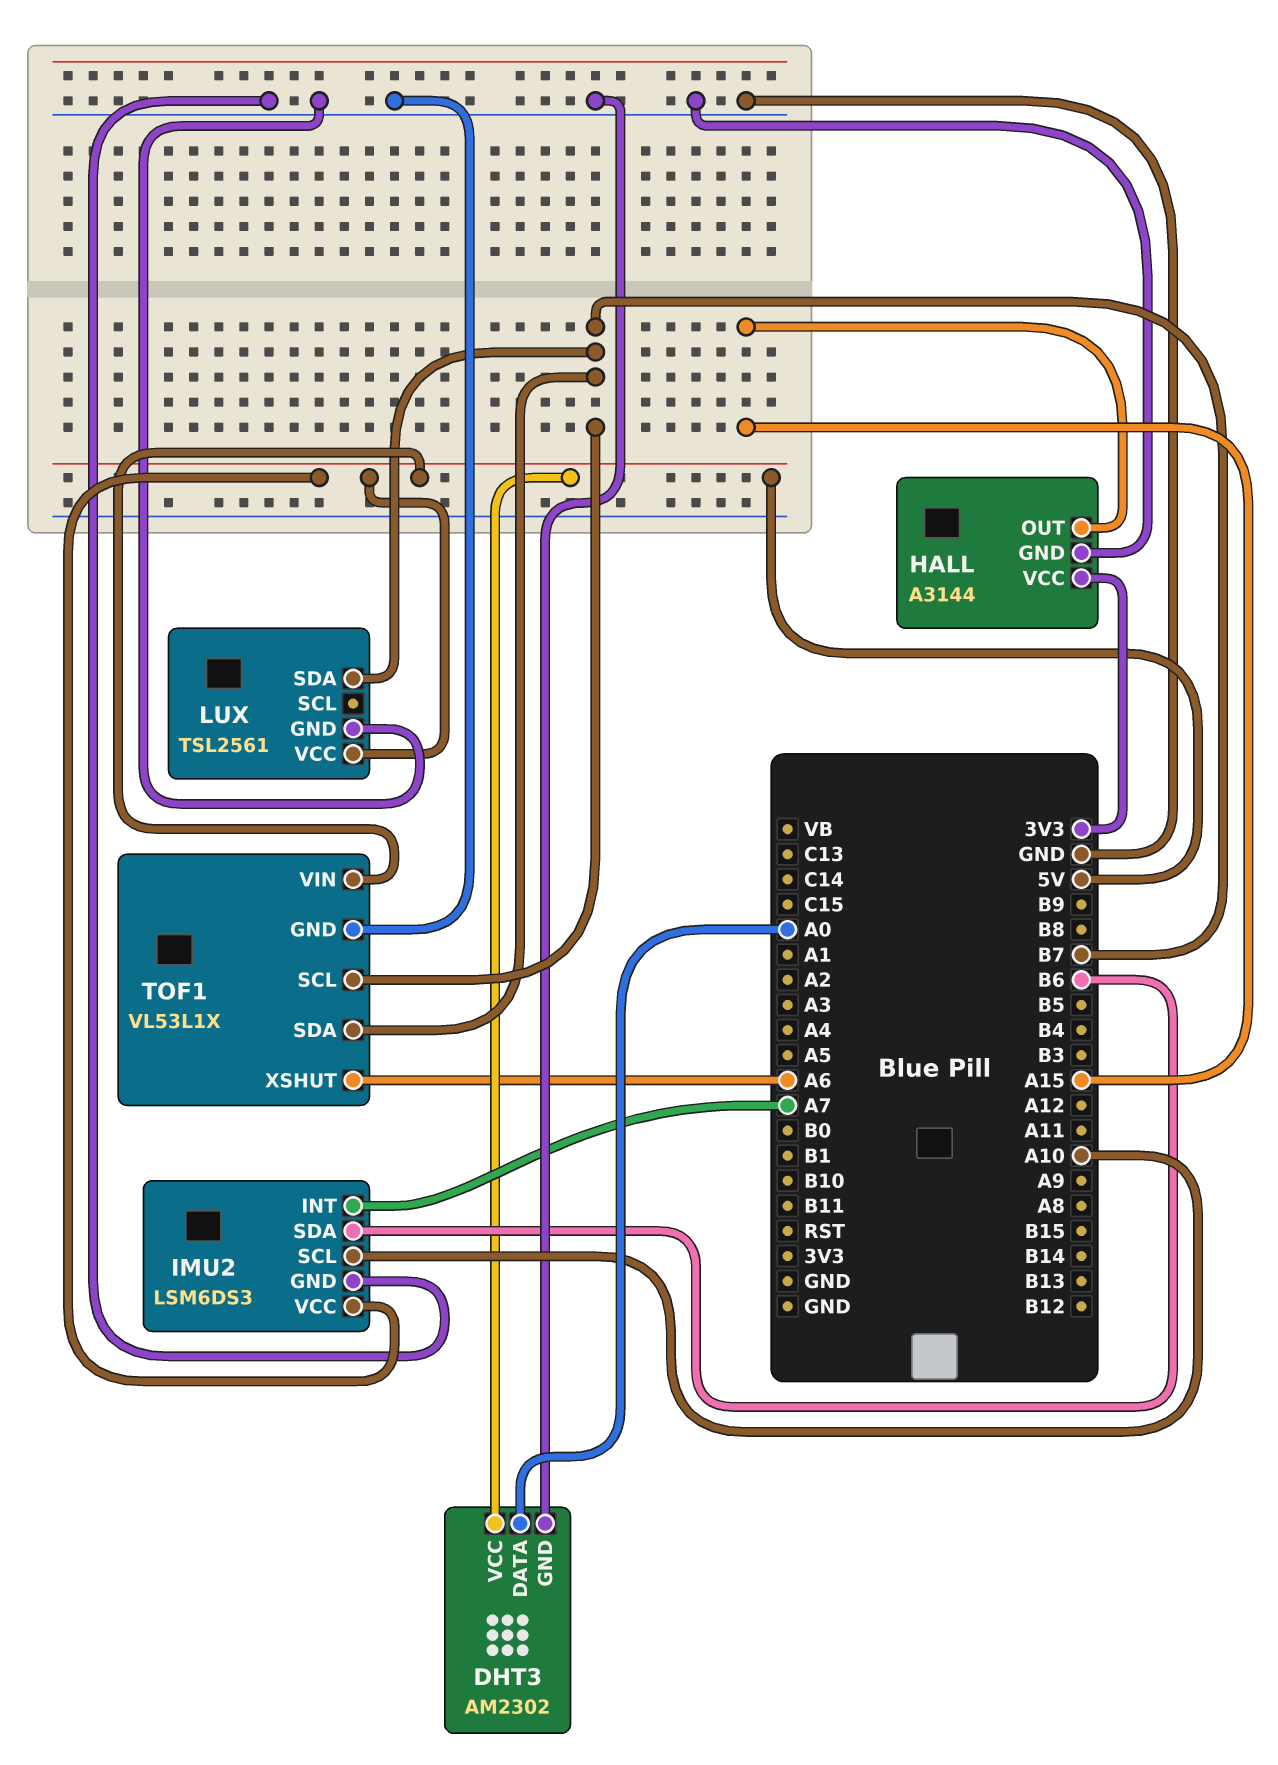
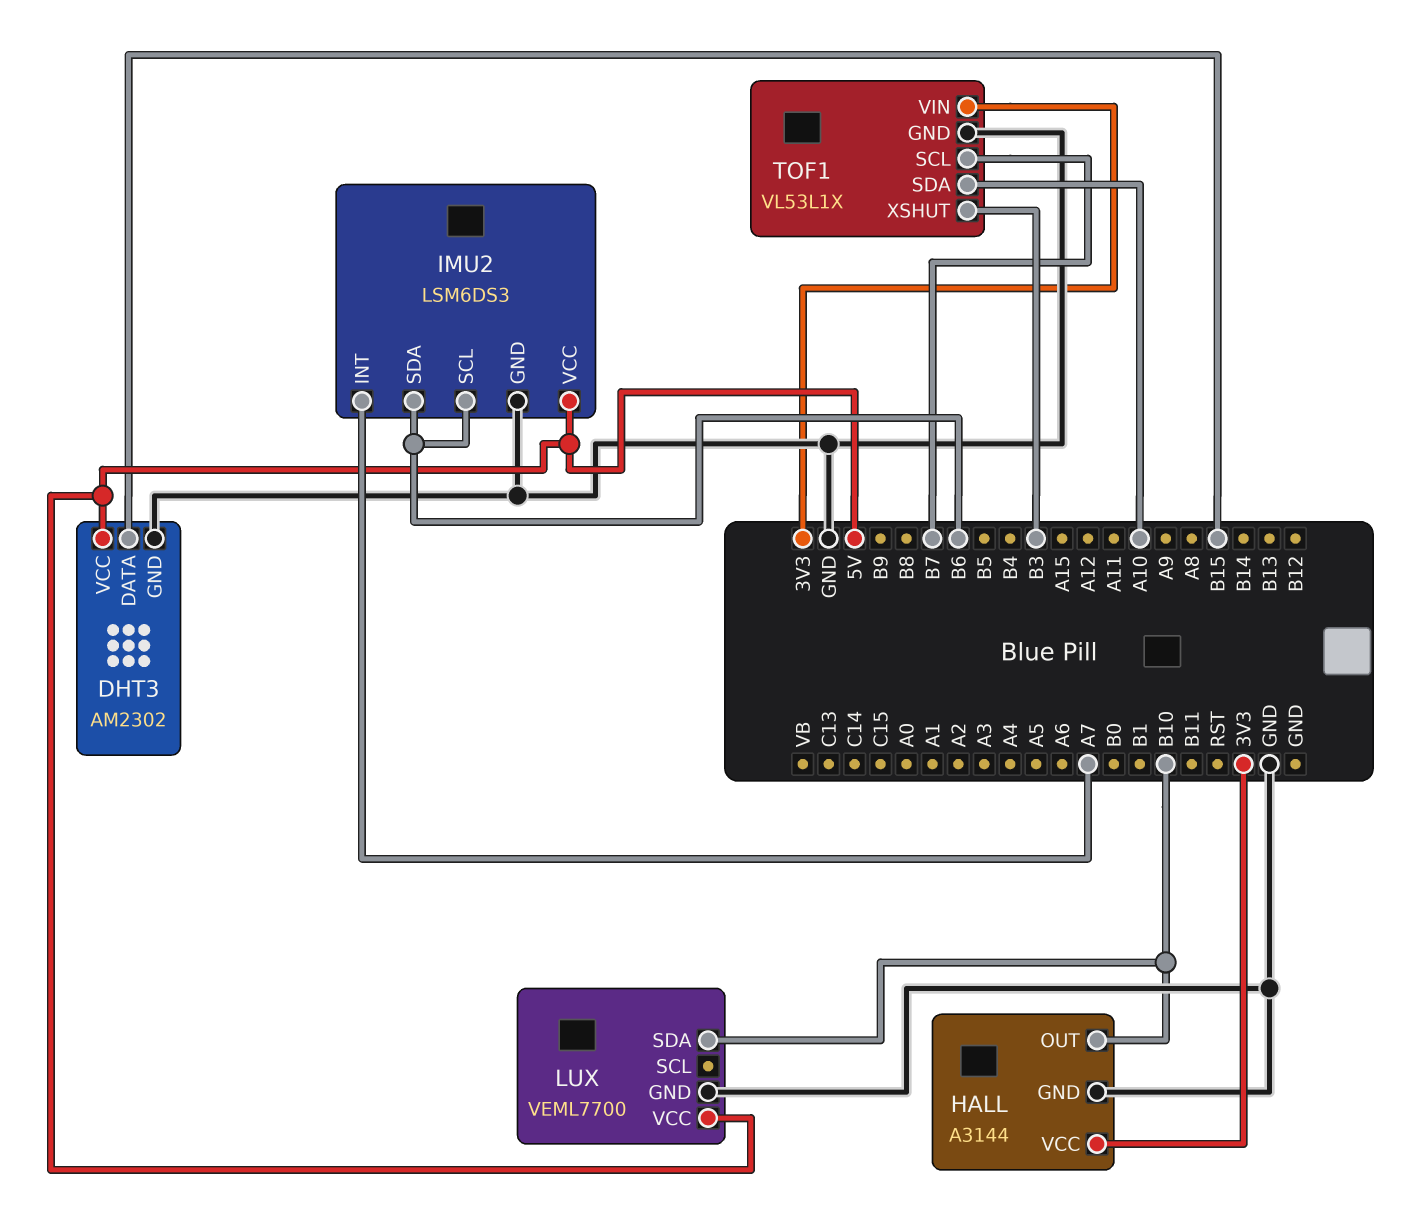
DHT3 pin DATA: A0 -> B15
HALL pin OUT: A15 -> B10
IMU2 pin SCL: A10 -> B6
LUX: TSL2561 -> VEML7700
LUX pin SDA: B7 -> B10
TOF1 pin SDA: B7 -> A10
TOF1 pin VIN: 5V -> 3V3
TOF1 pin XSHUT: A6 -> B3

